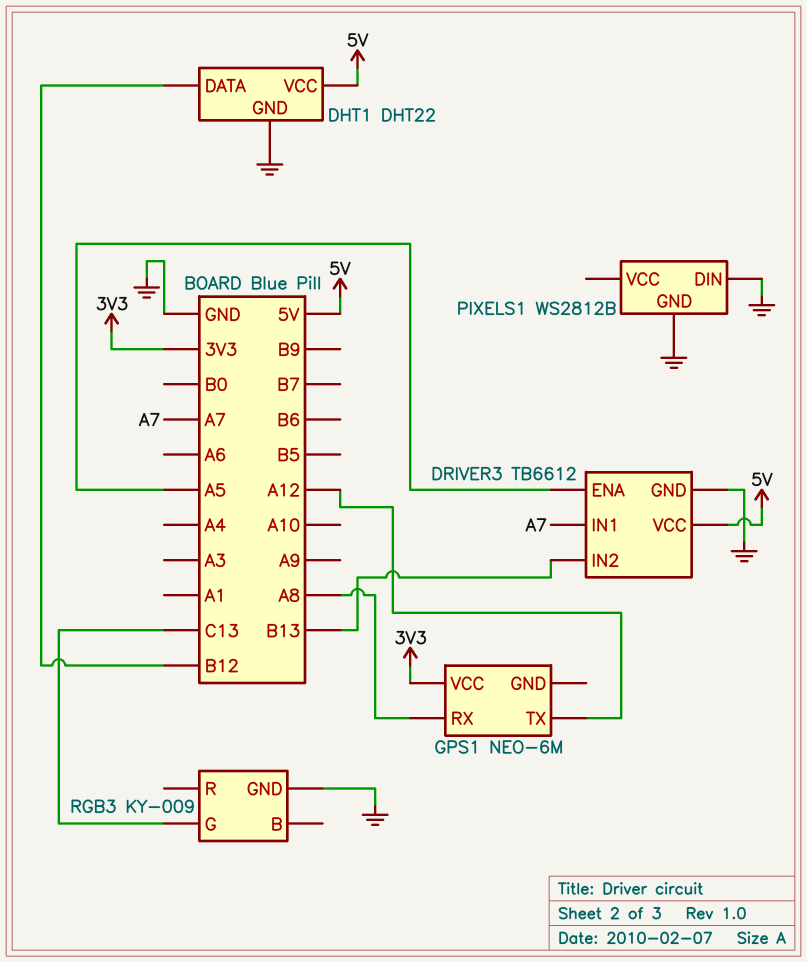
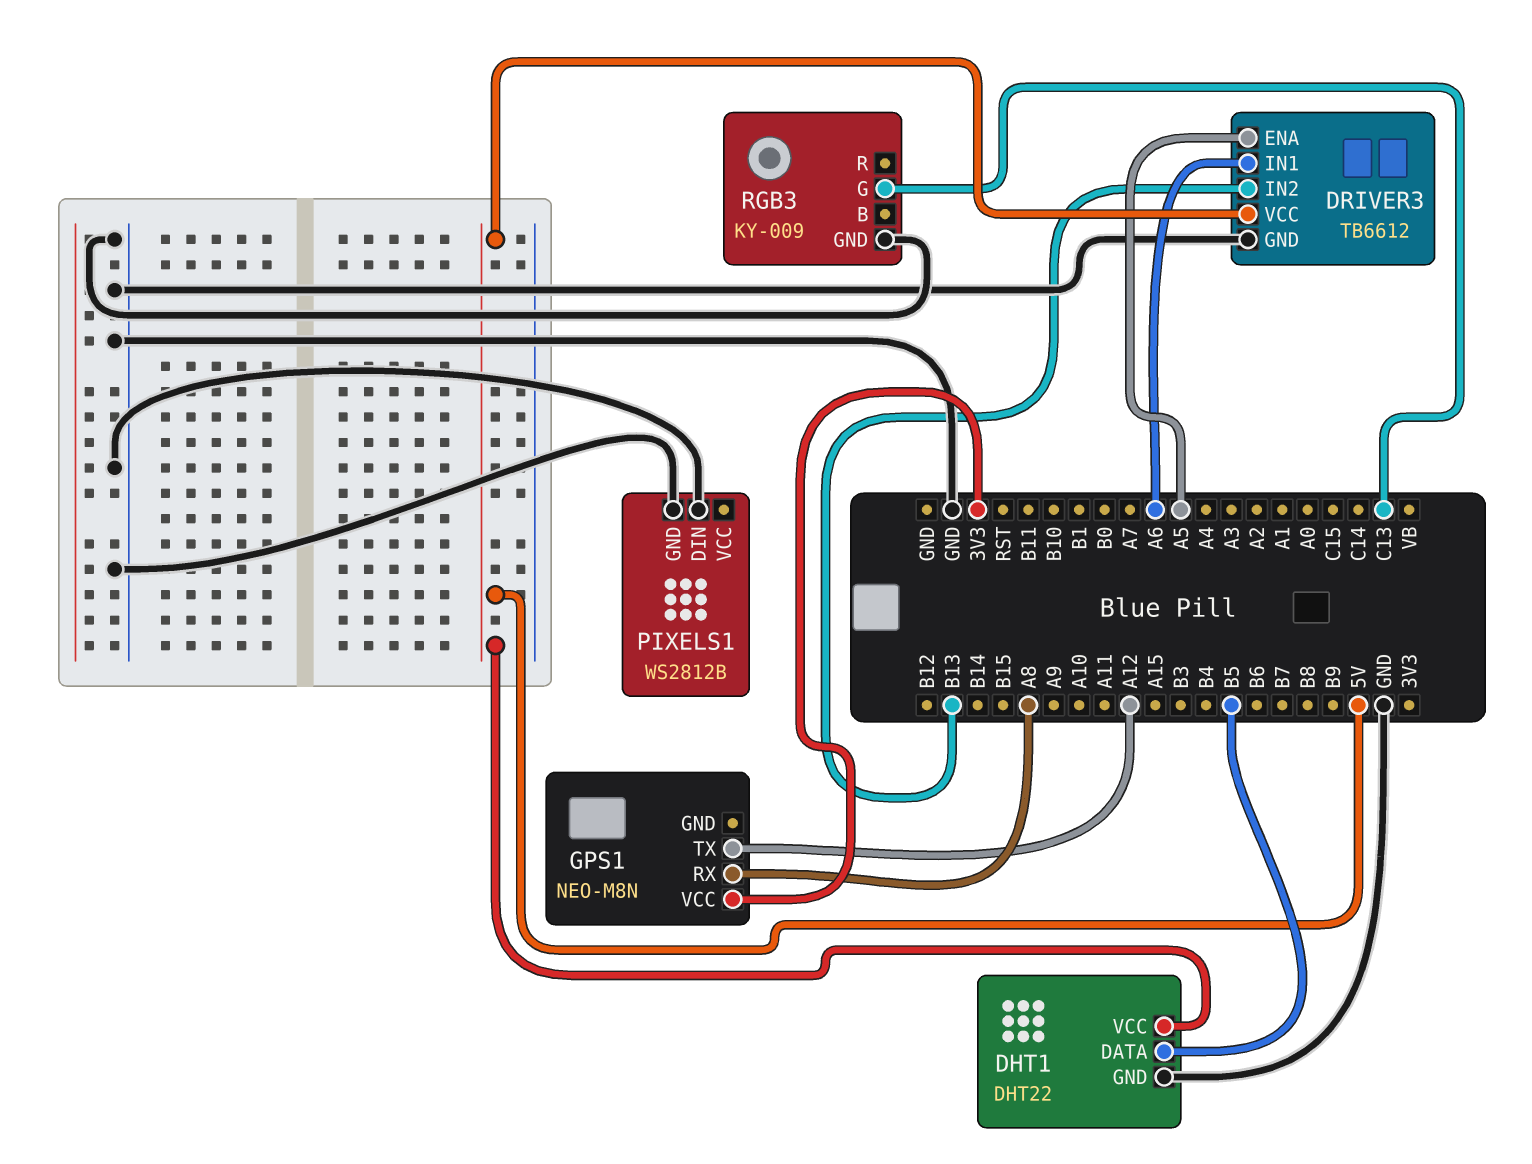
DHT1 pin DATA: B12 -> B5
DRIVER3 pin IN1: A7 -> A6
GPS1: NEO-6M -> NEO-M8N

